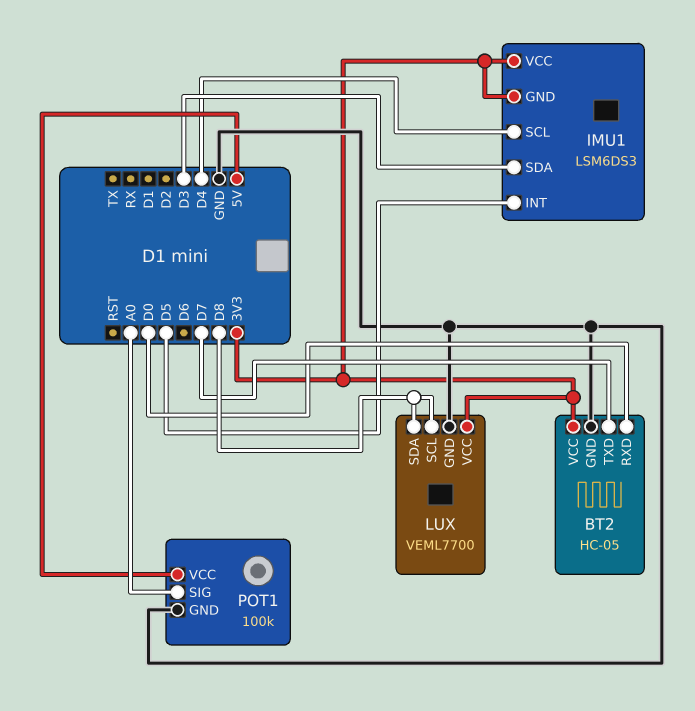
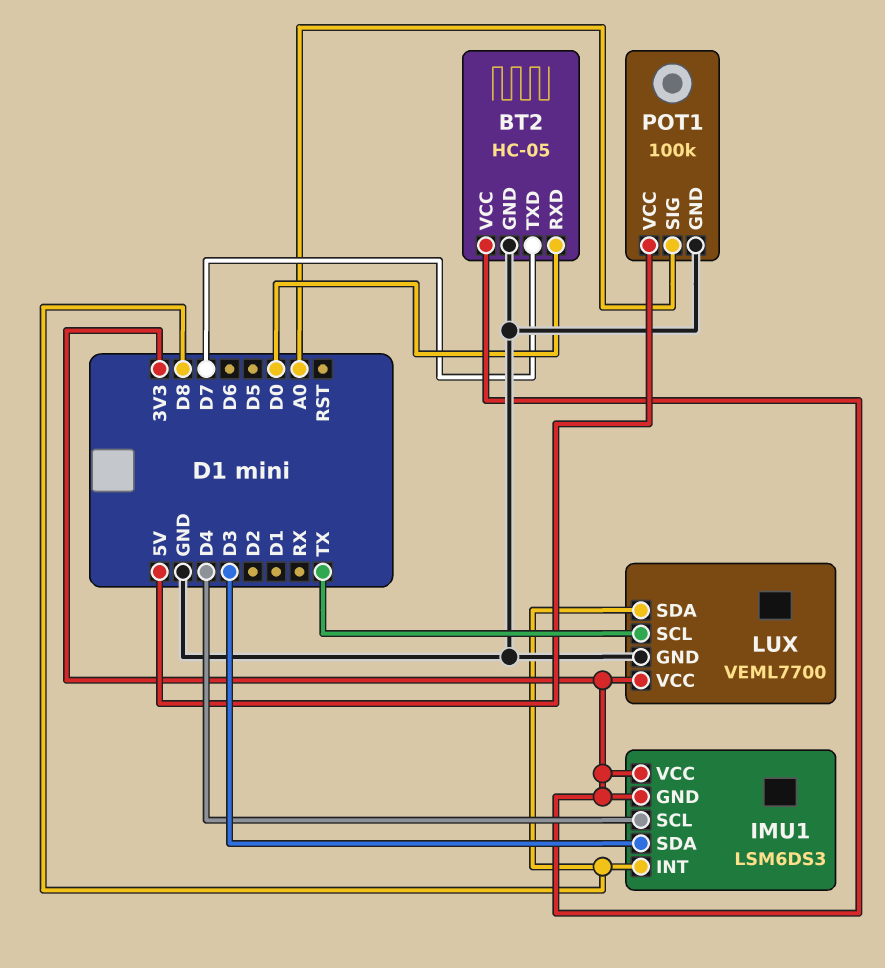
IMU1 pin INT: D5 -> D8
LUX pin SCL: D8 -> TX

